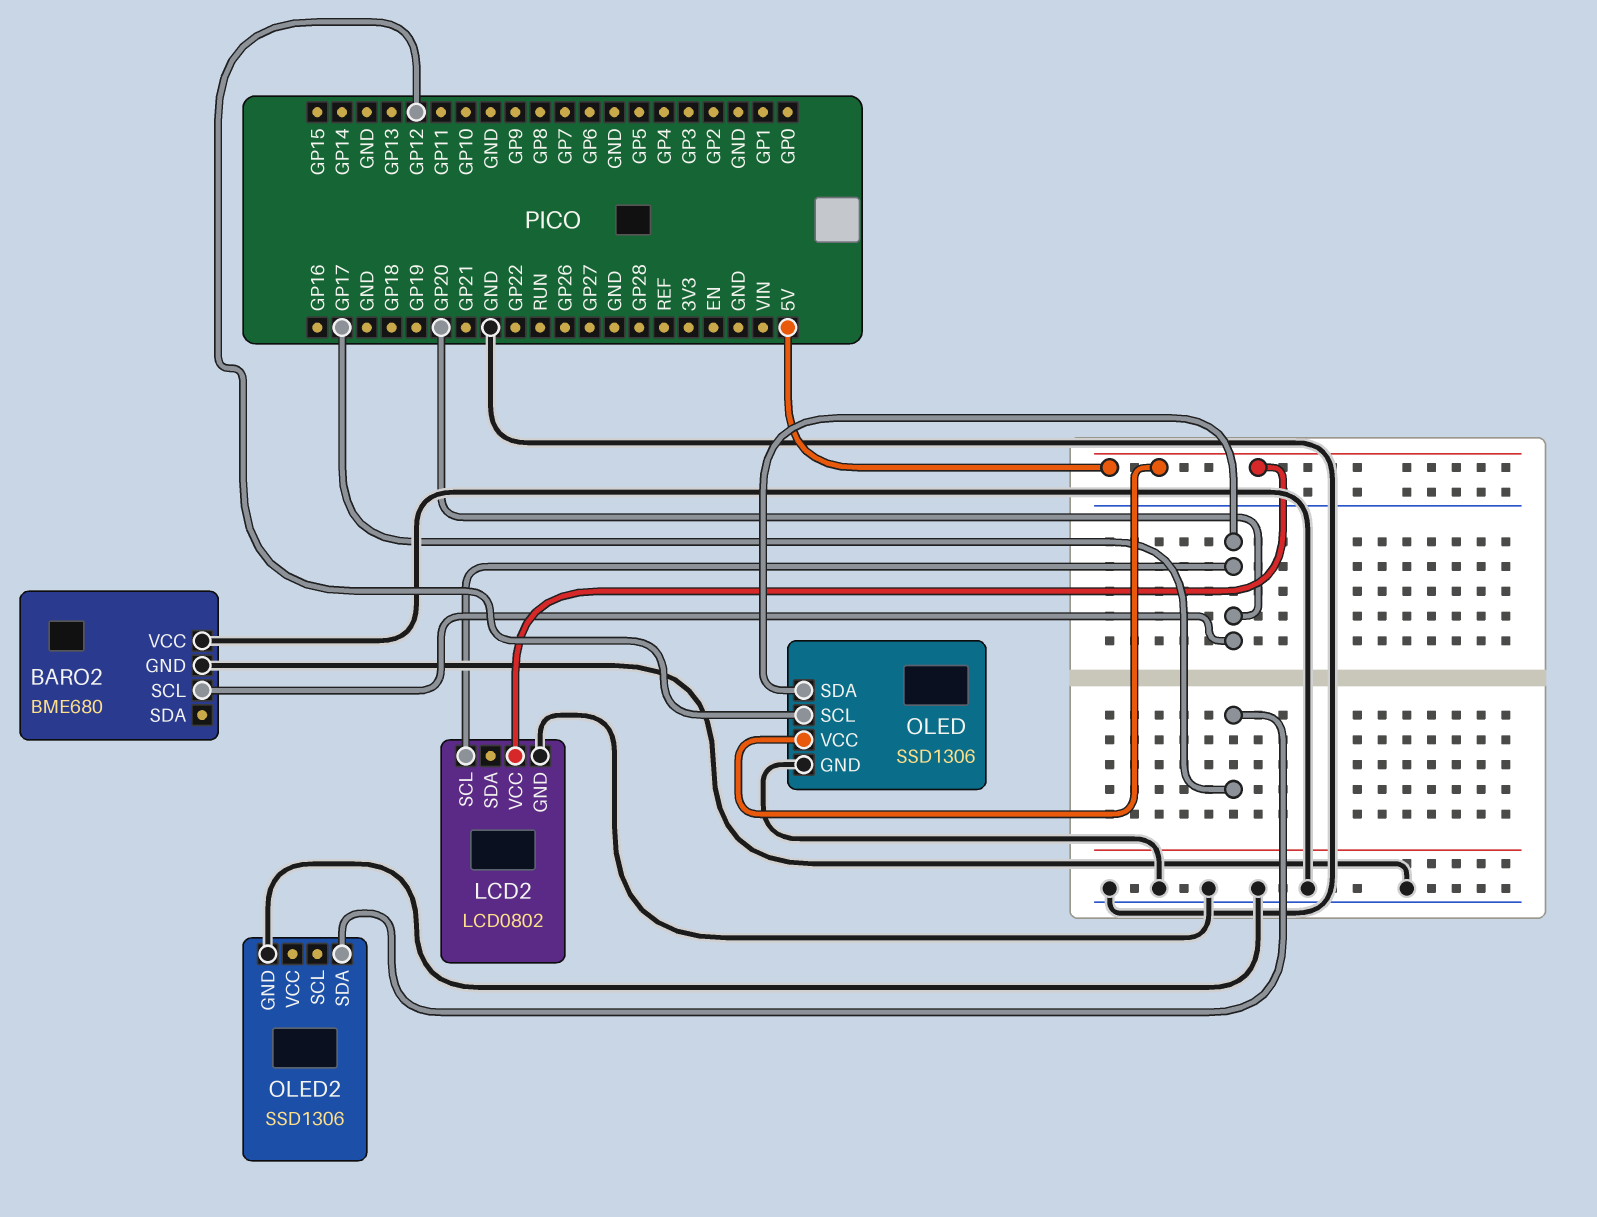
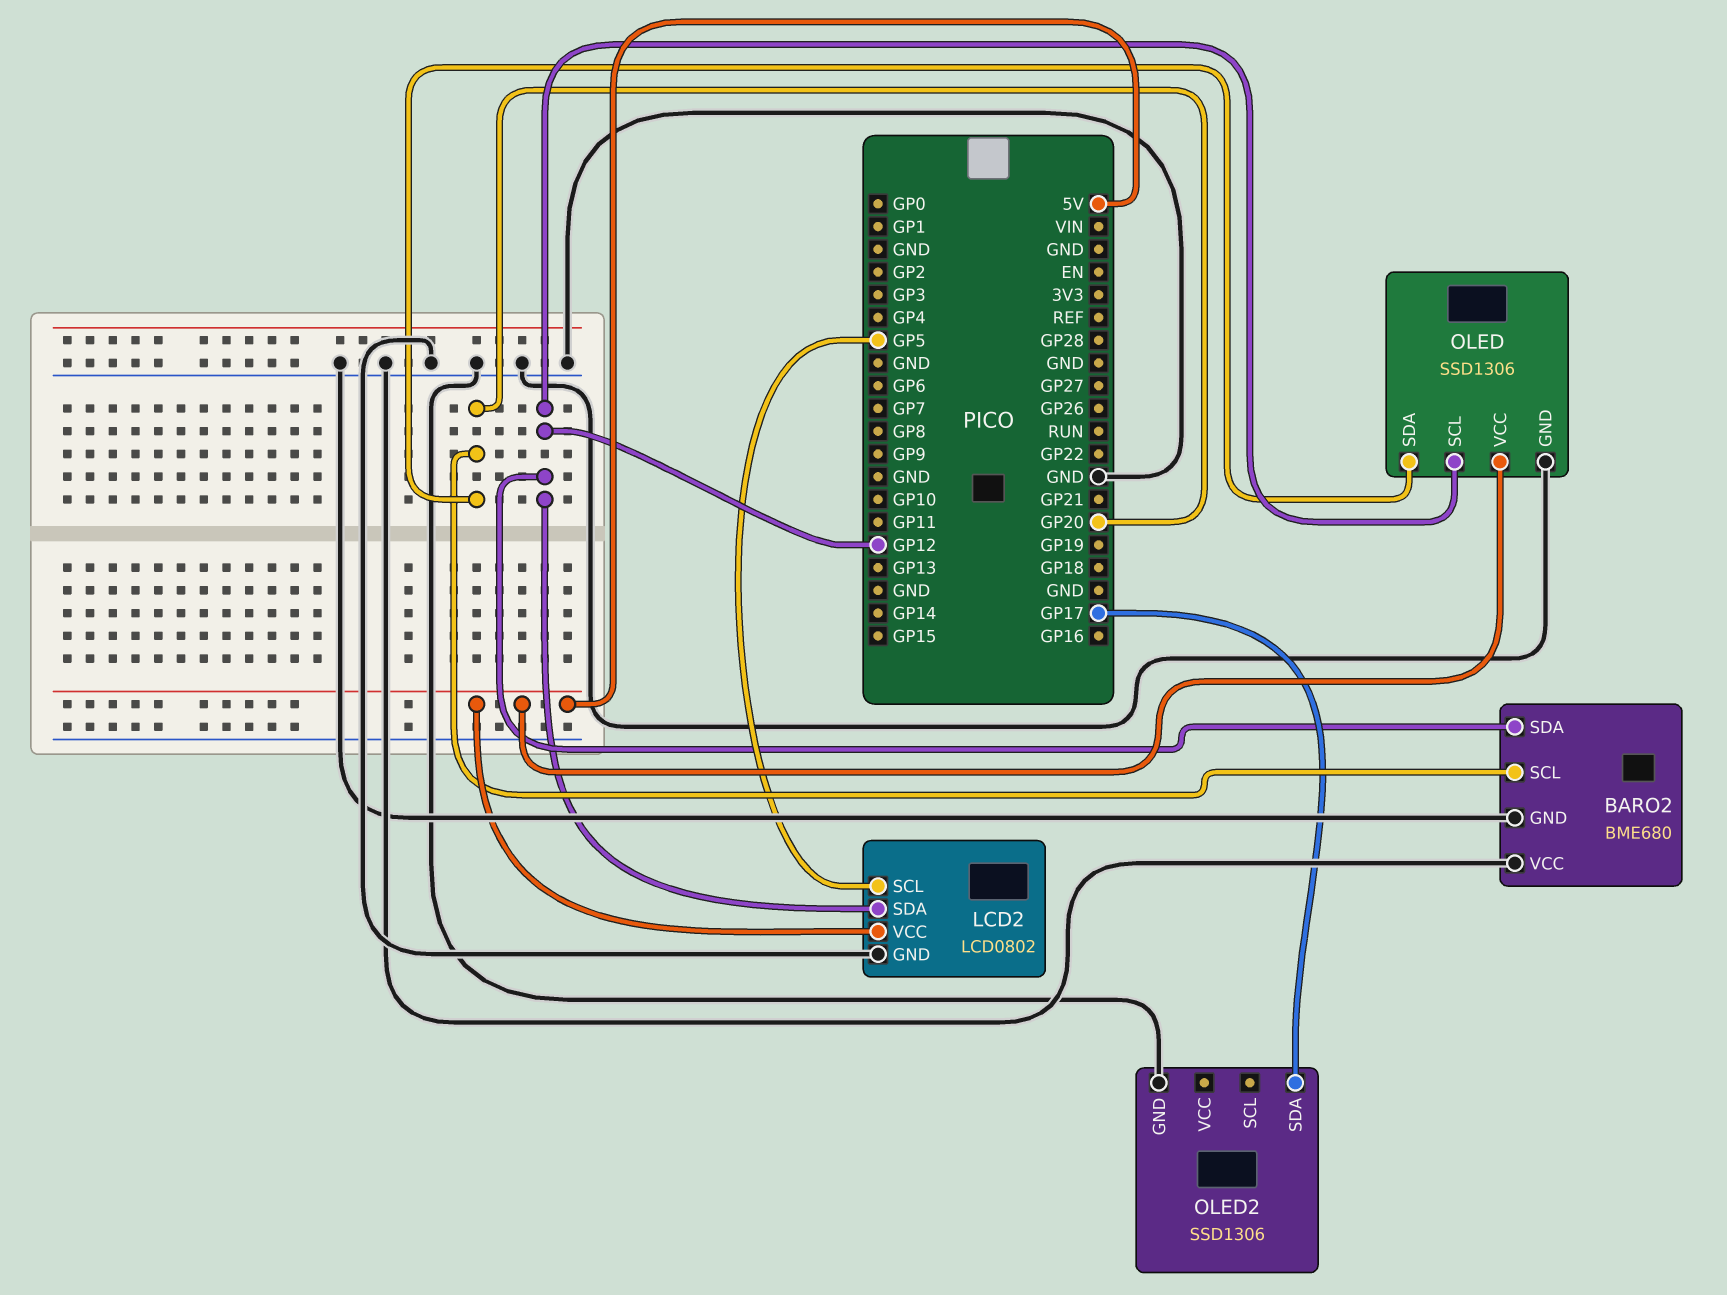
BARO2 pin SDA: none -> GP12
LCD2 pin SCL: GP20 -> GP5
LCD2 pin SDA: none -> GP12

